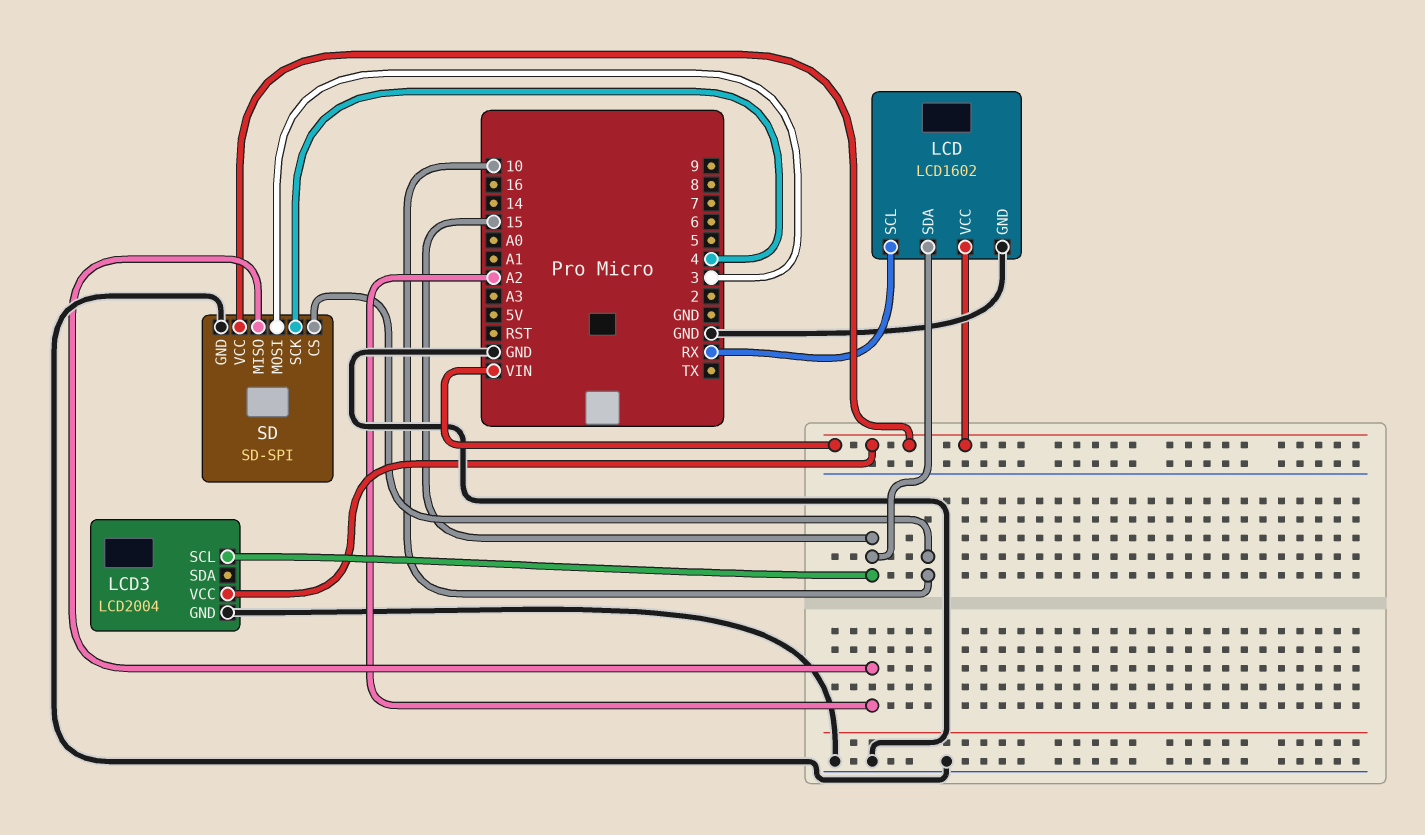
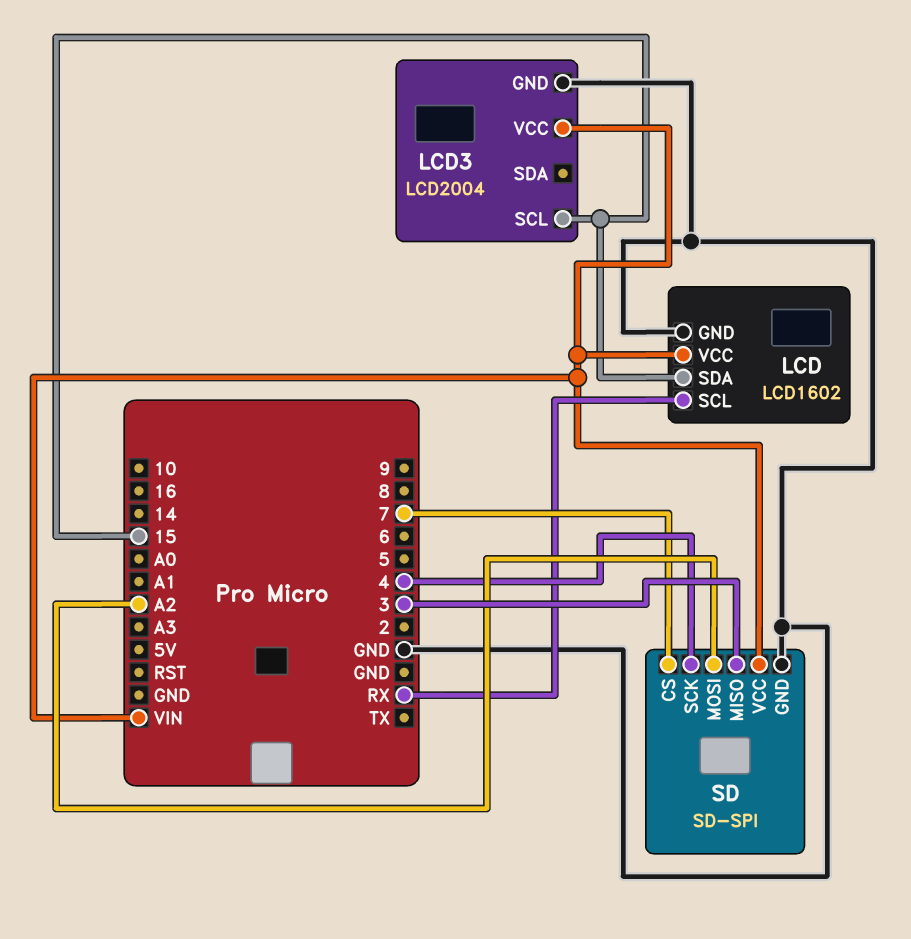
SD pin CS: 10 -> 7
SD pin MISO: A2 -> 3
SD pin MOSI: 3 -> A2

